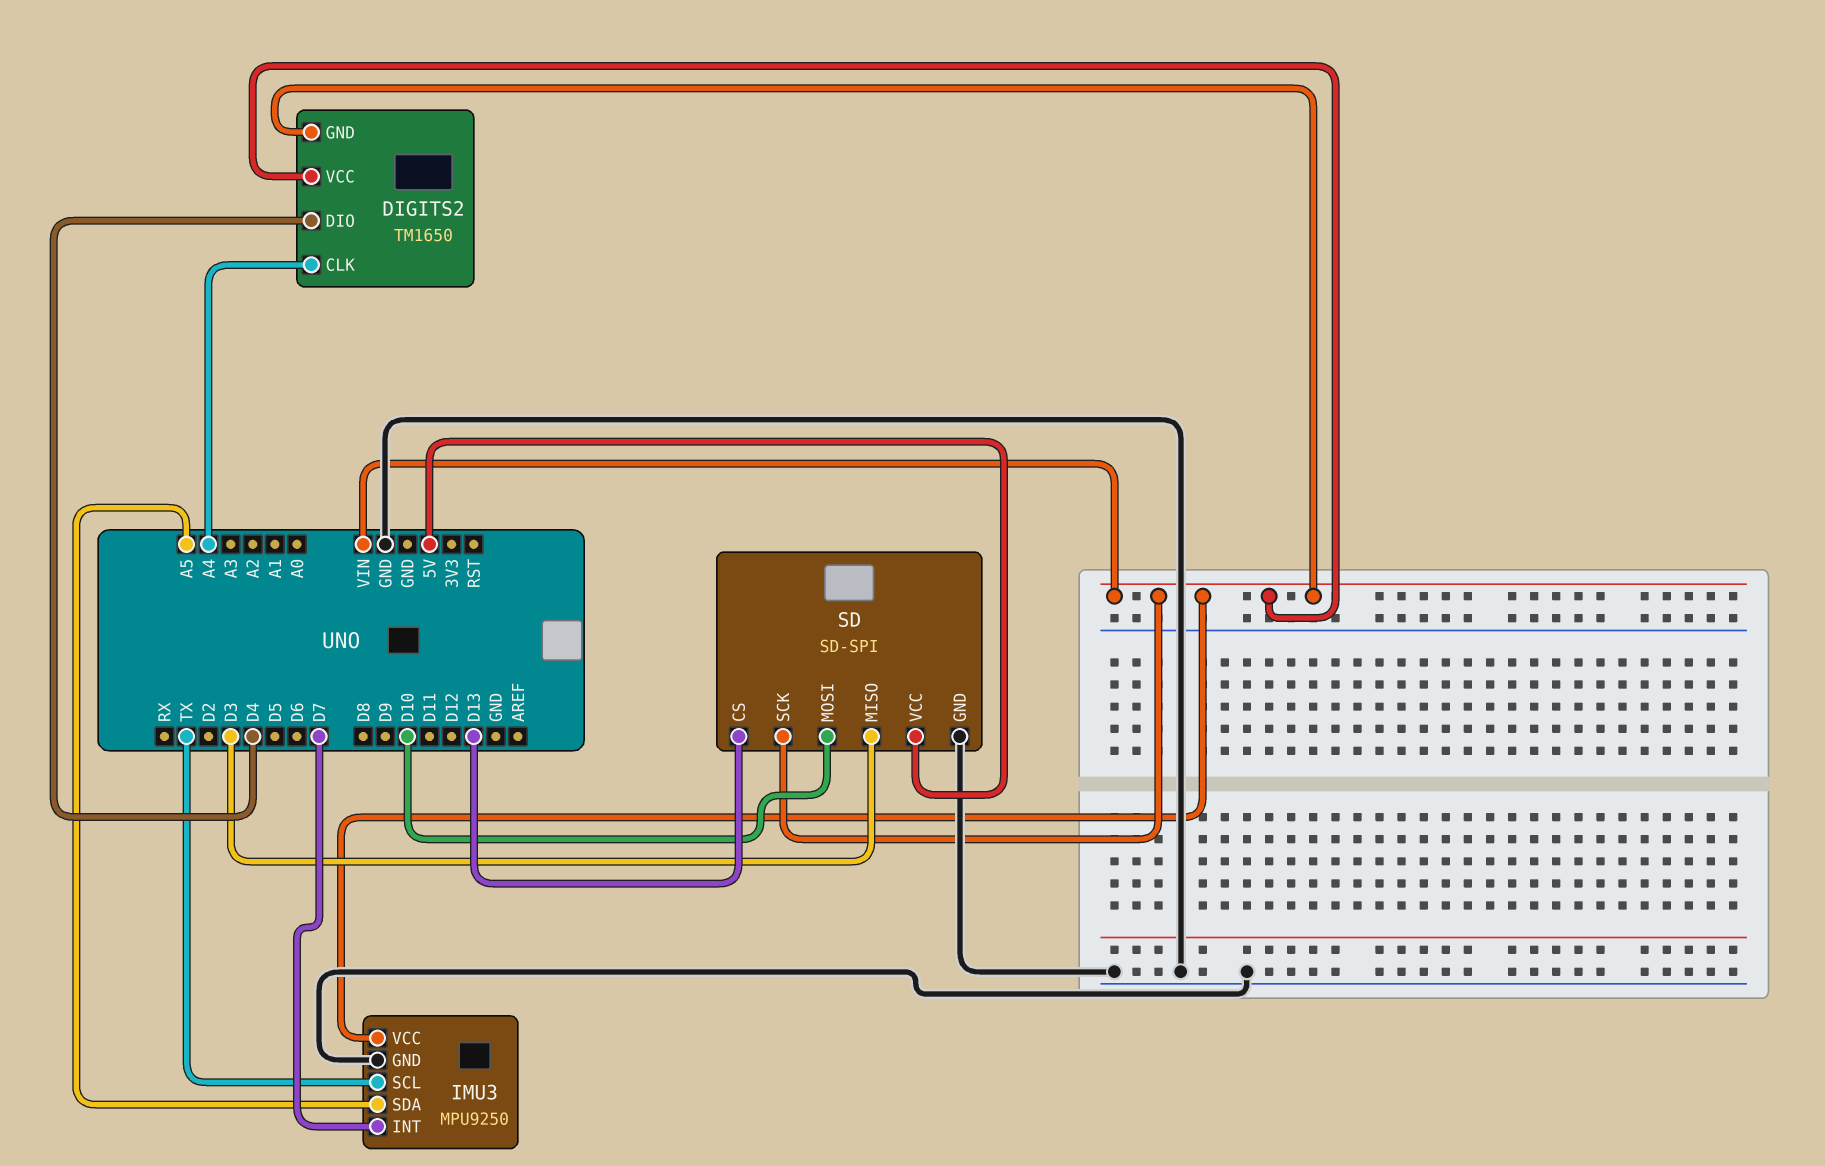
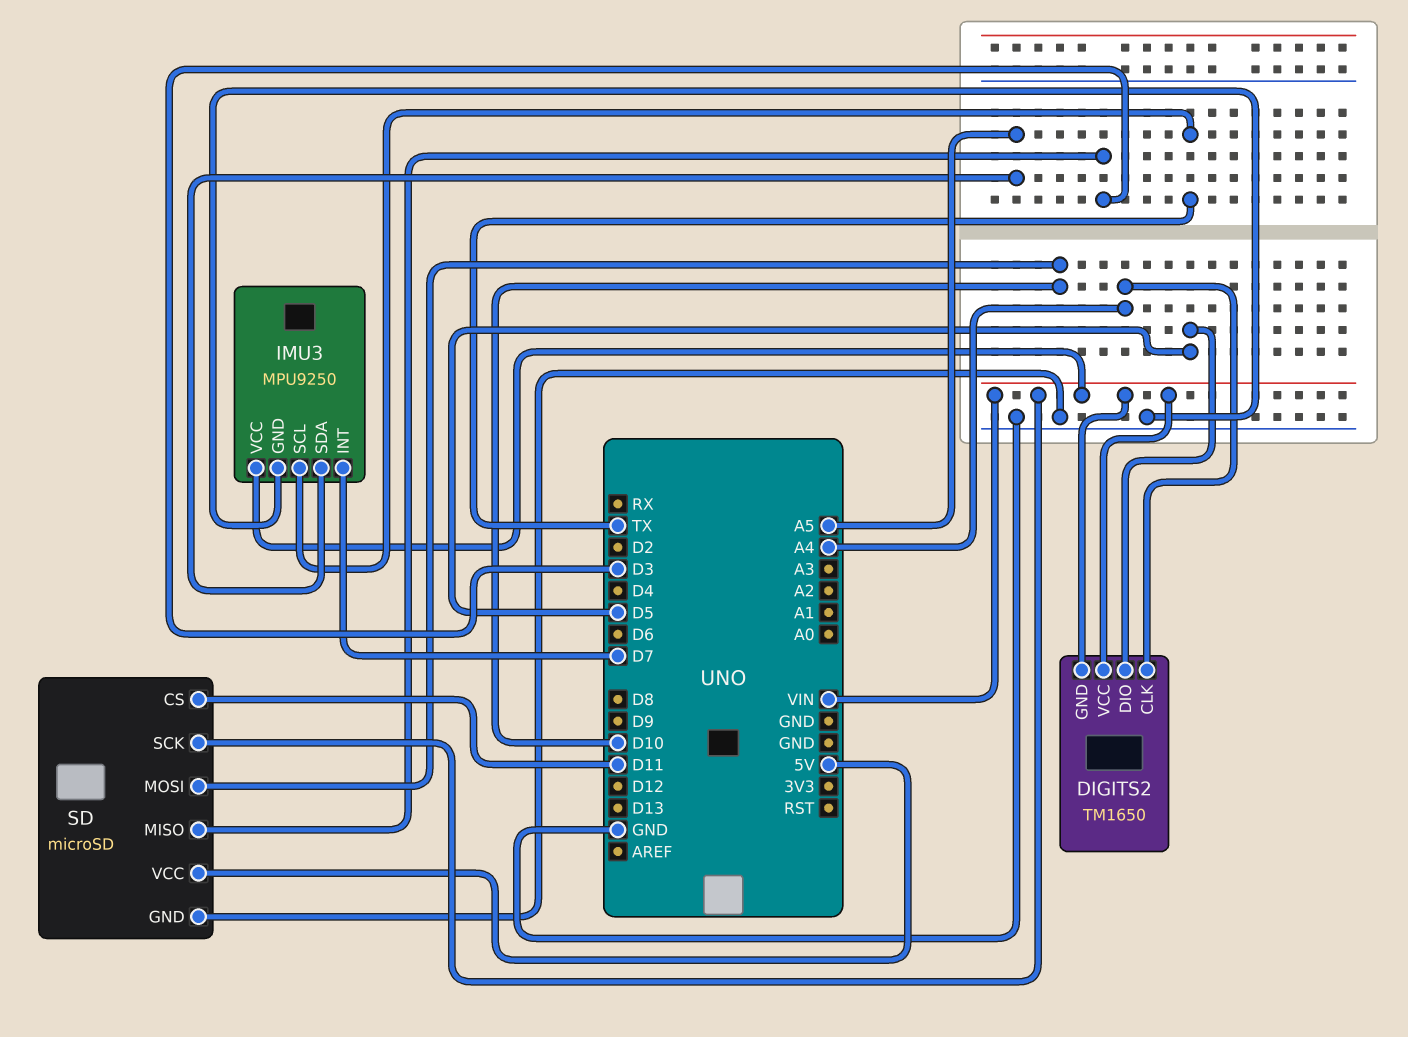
DIGITS2 pin DIO: D4 -> D5
SD: SD-SPI -> microSD
SD pin CS: D13 -> D11

